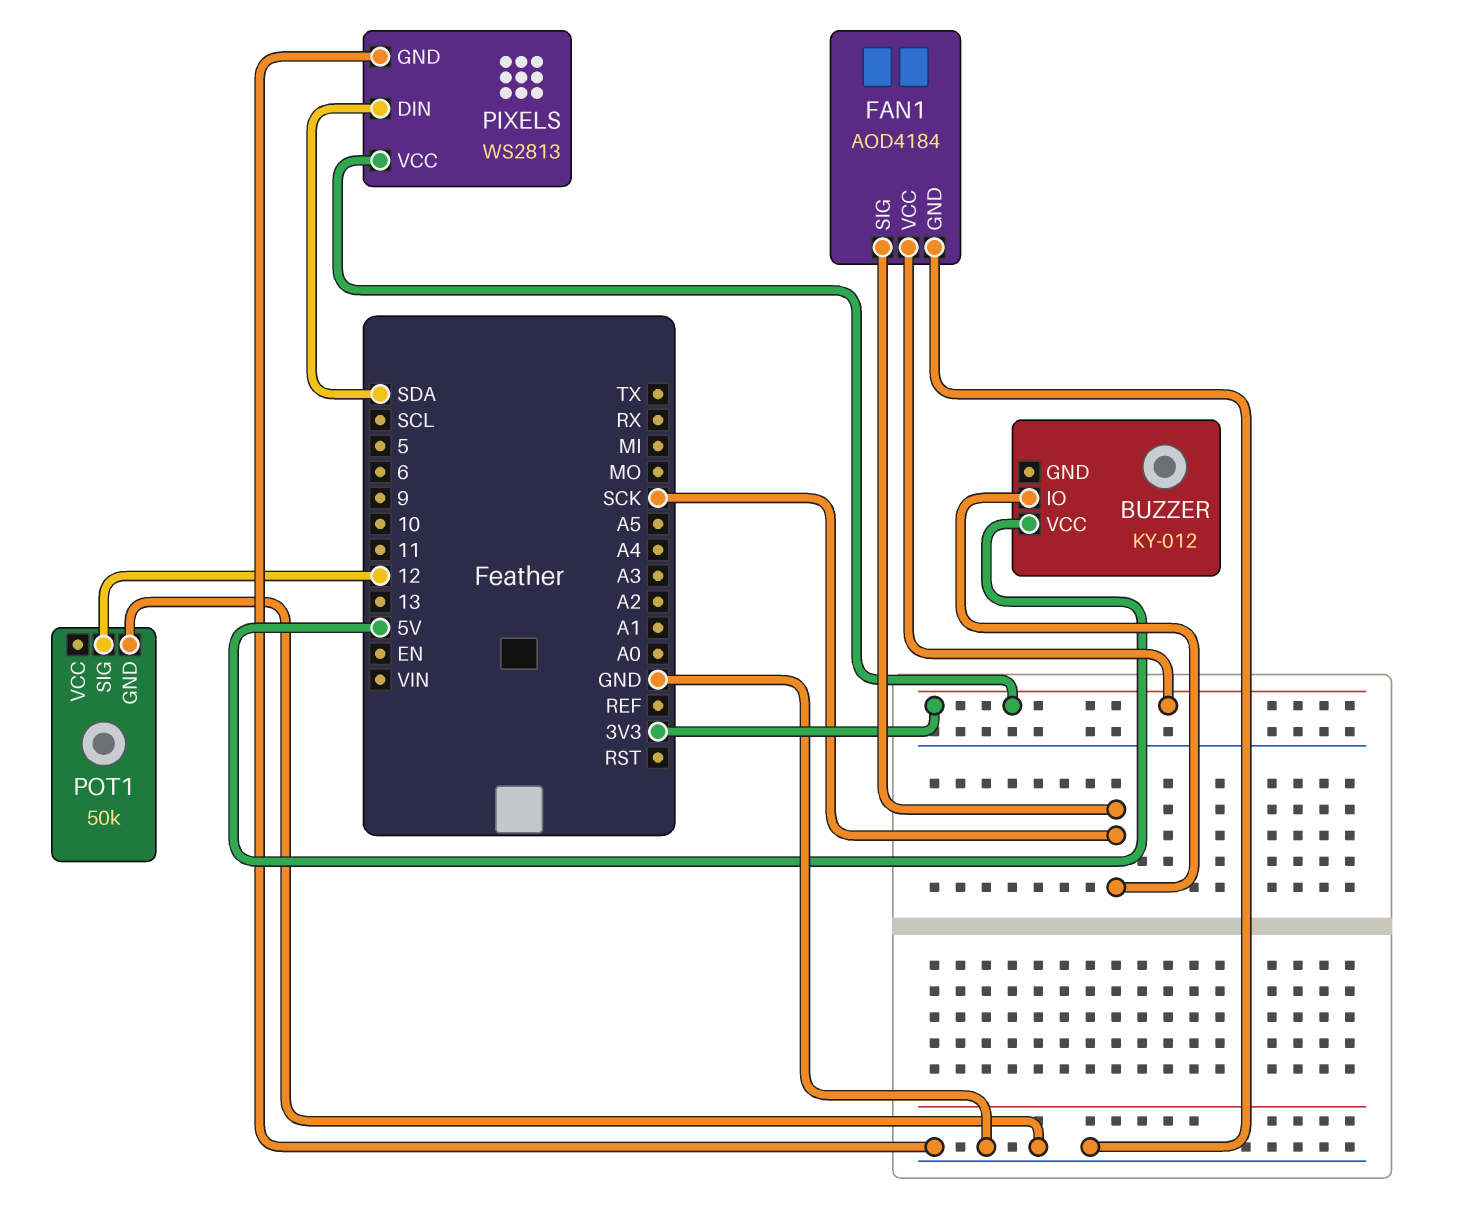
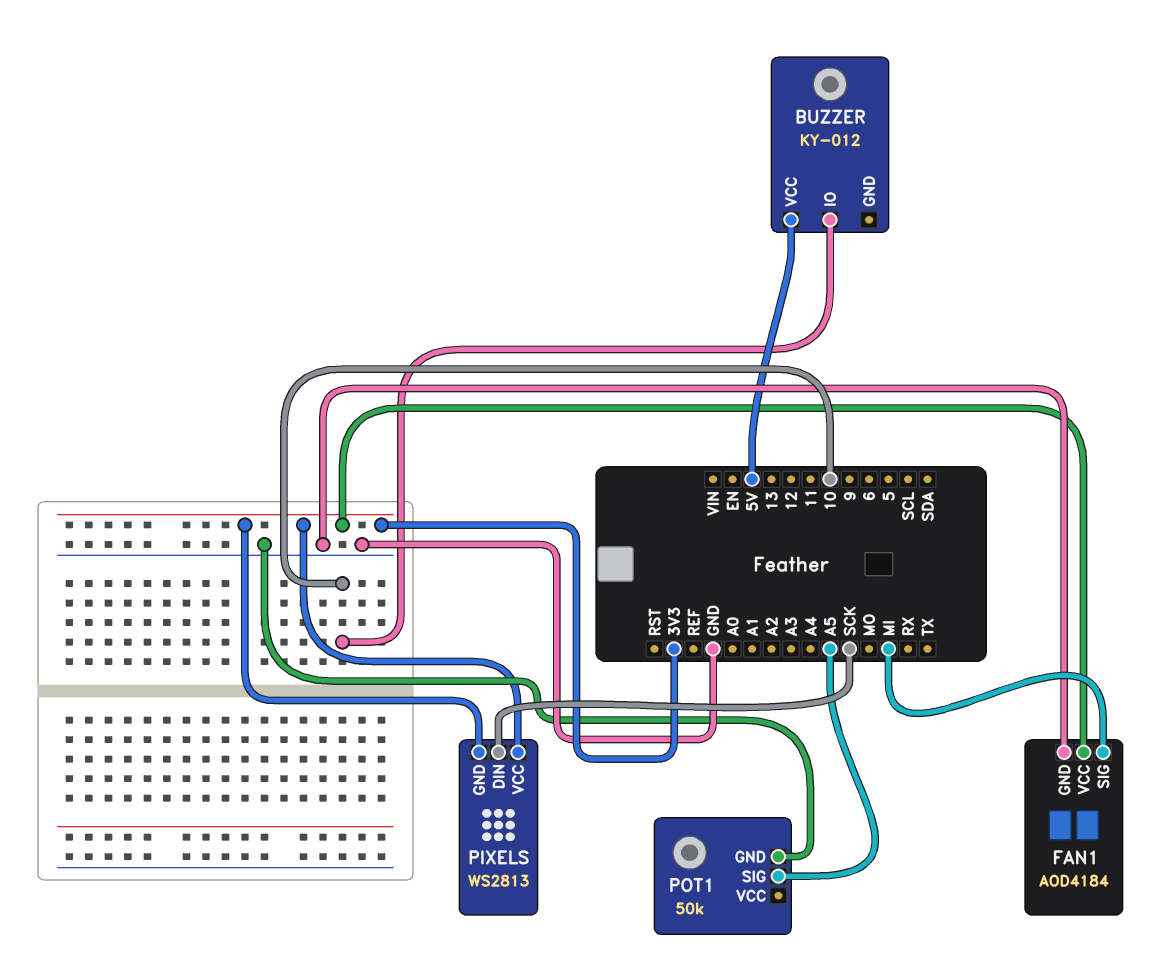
BUZZER pin IO: SCK -> 10
FAN1 pin SIG: SCK -> MI
PIXELS pin DIN: SDA -> SCK
PIXELS pin GND: GND -> 3V3
POT1 pin SIG: 12 -> A5

